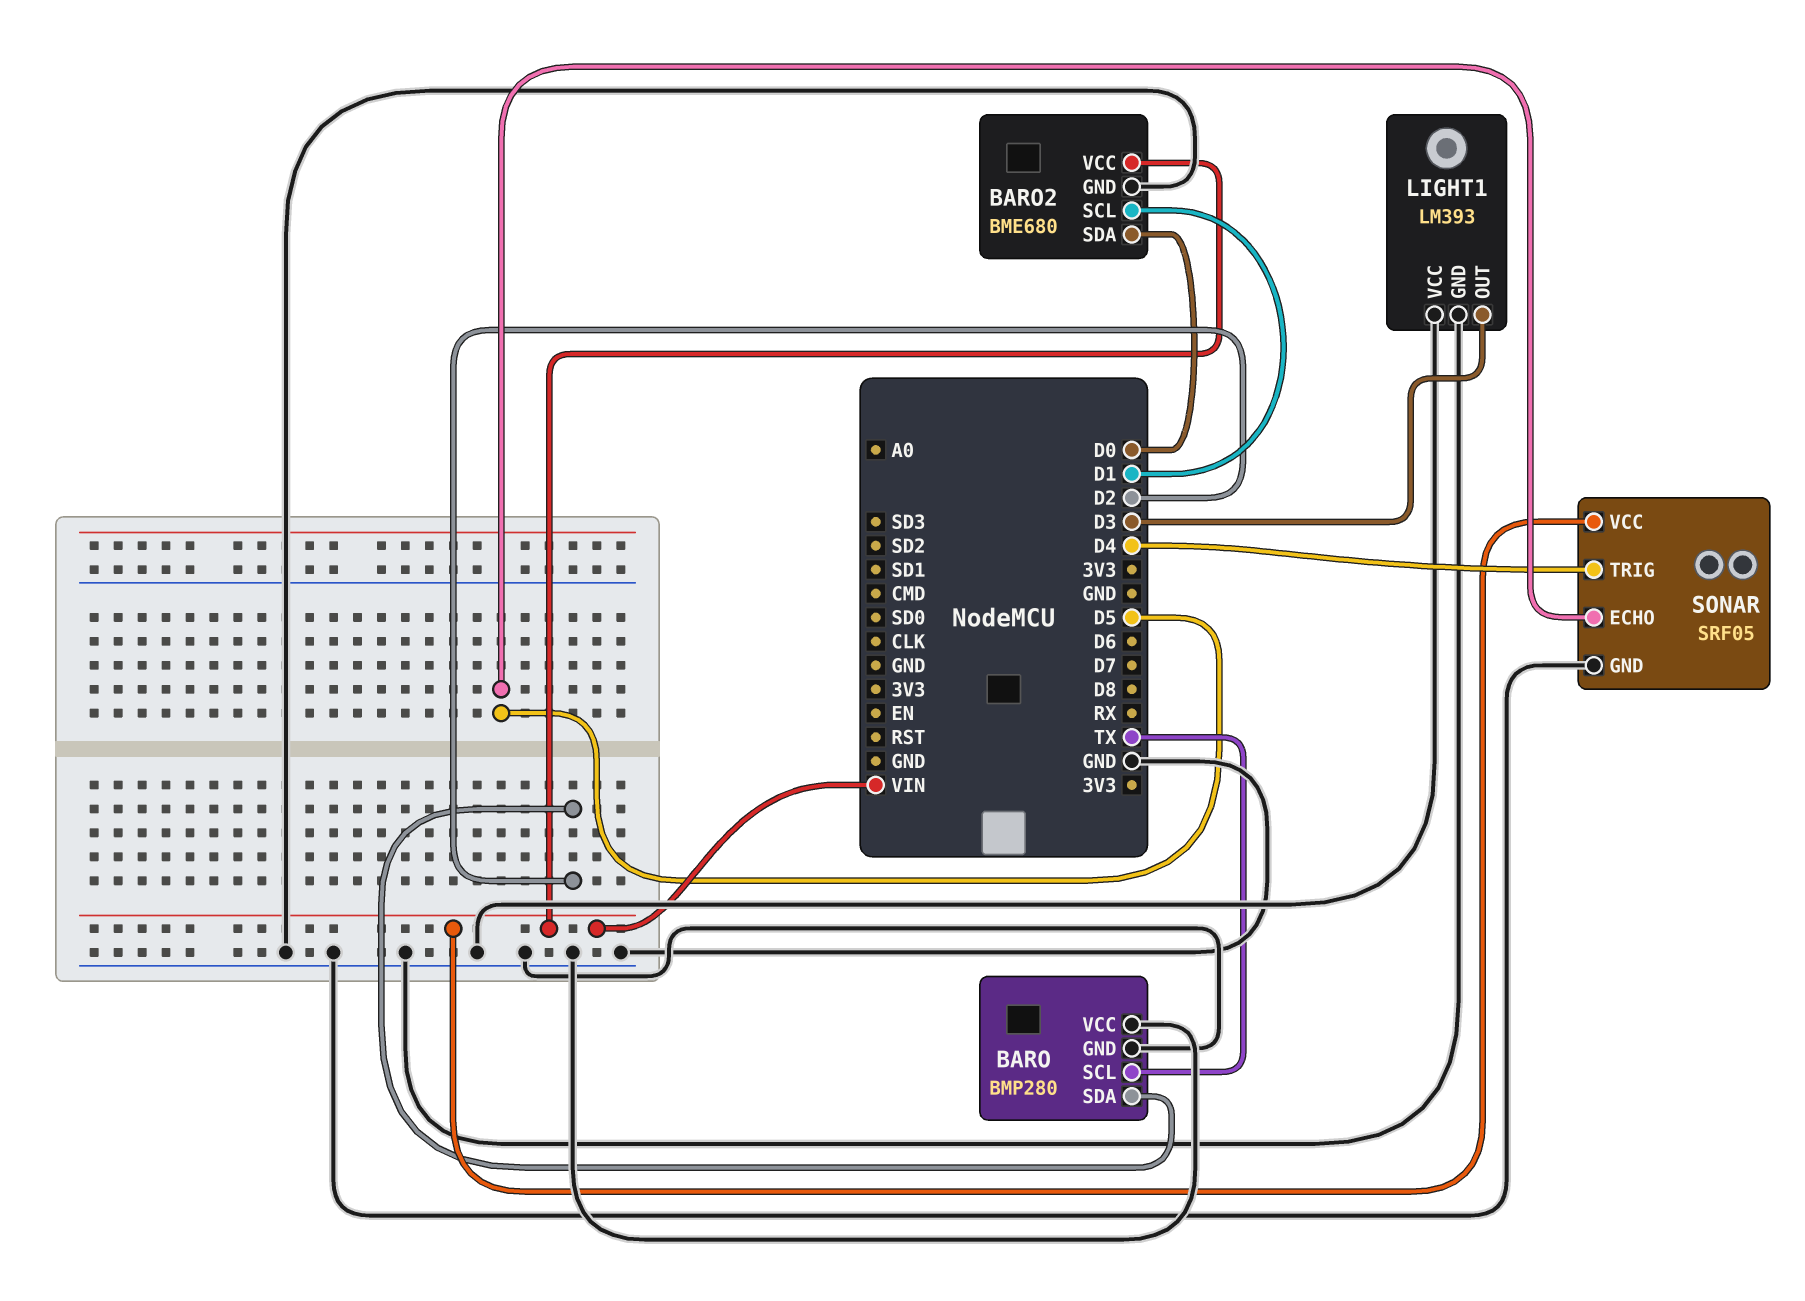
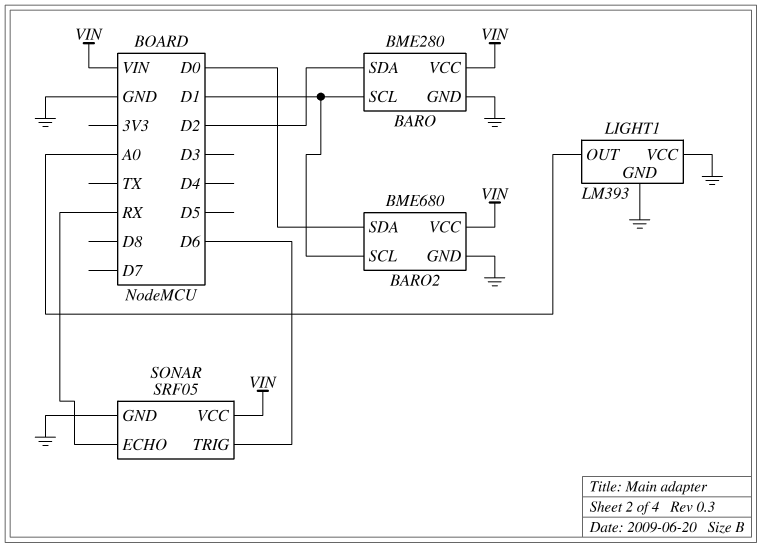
BARO: BMP280 -> BME280
BARO pin SCL: TX -> D1
BARO pin VCC: GND -> VIN
LIGHT1 pin OUT: D3 -> A0
SONAR pin ECHO: D5 -> RX
SONAR pin TRIG: D4 -> D6

